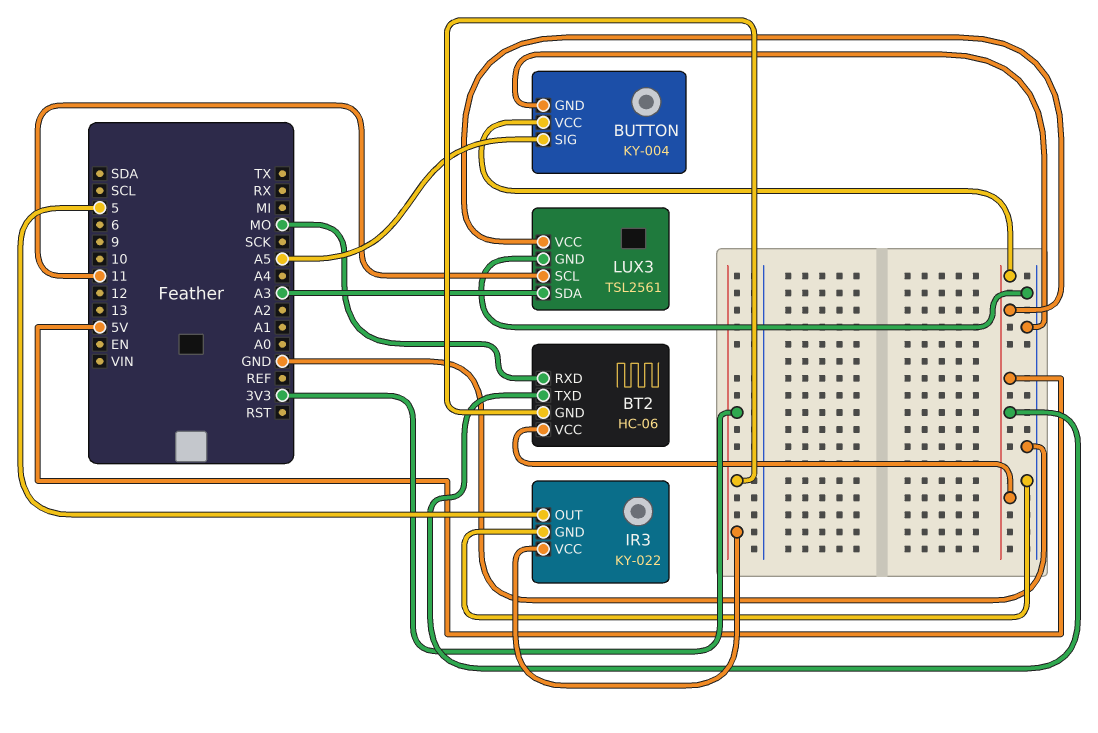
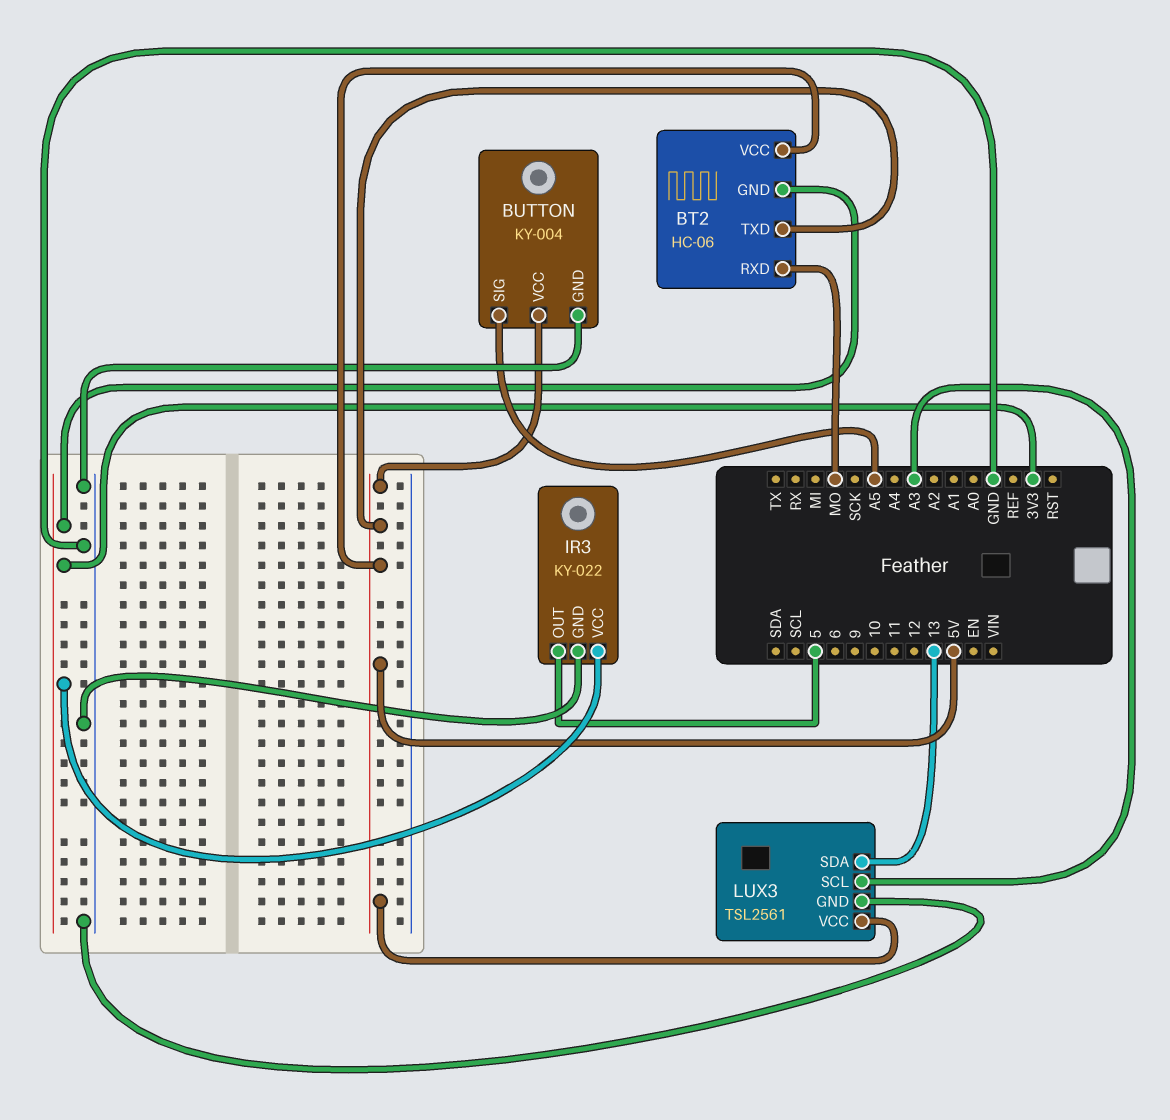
LUX3 pin SCL: 11 -> A3
LUX3 pin SDA: A3 -> 13

